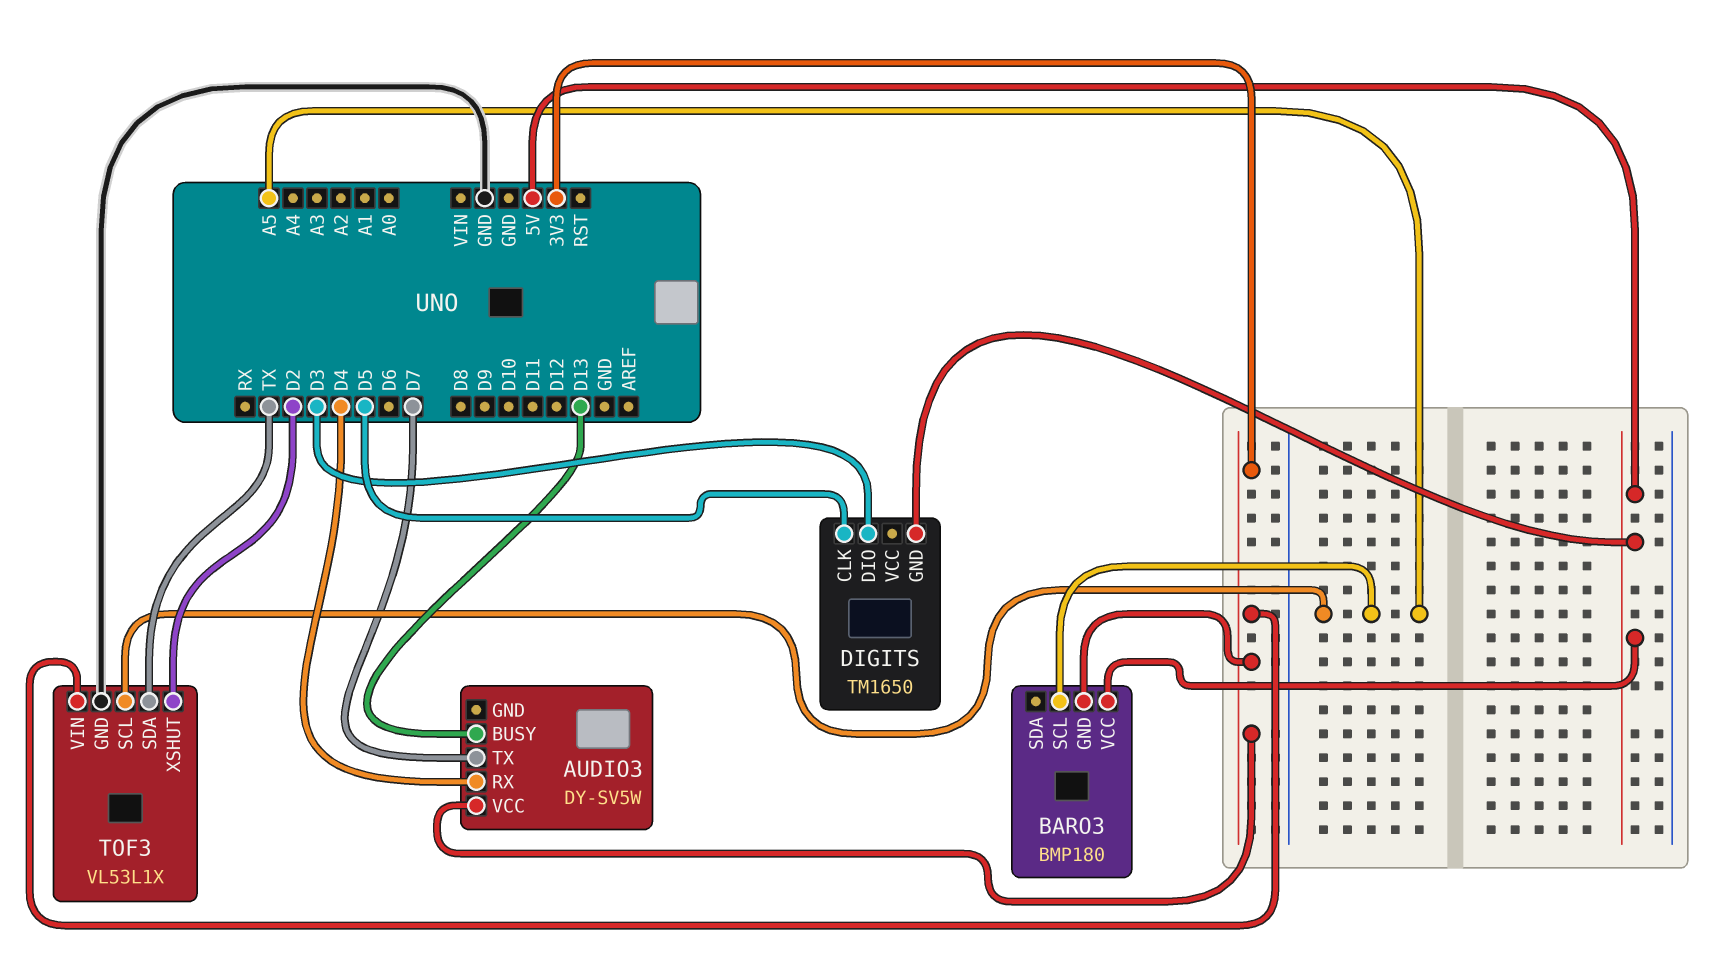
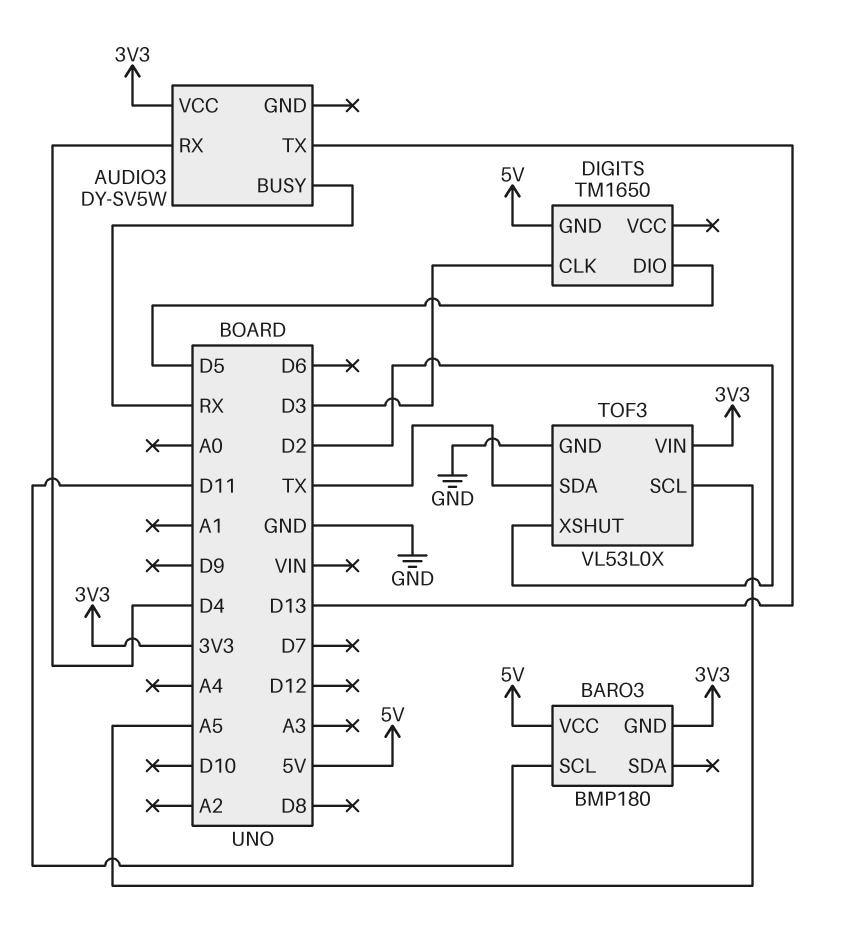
AUDIO3 pin BUSY: D13 -> RX
AUDIO3 pin TX: D7 -> D13
BARO3 pin SCL: A5 -> D11
DIGITS pin CLK: D5 -> D3
DIGITS pin DIO: D3 -> D5
TOF3: VL53L1X -> VL53L0X

